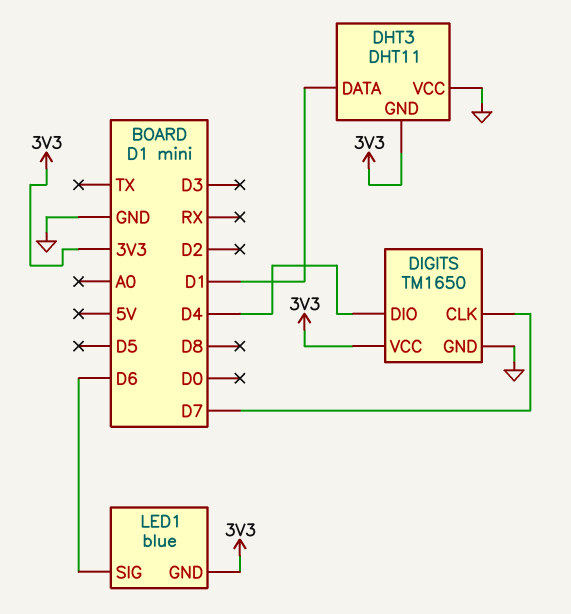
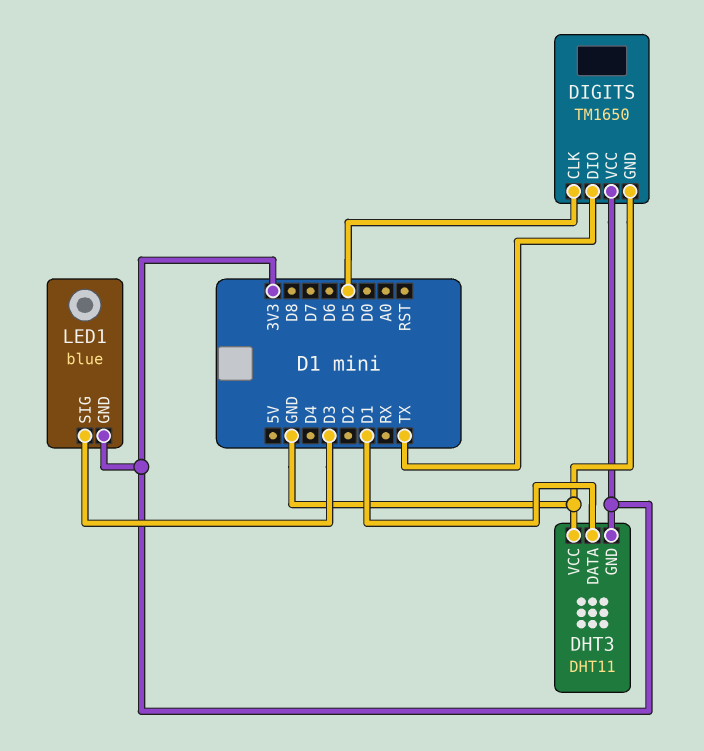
DIGITS pin CLK: D7 -> D5
DIGITS pin DIO: D4 -> TX
LED1 pin SIG: D6 -> D3

